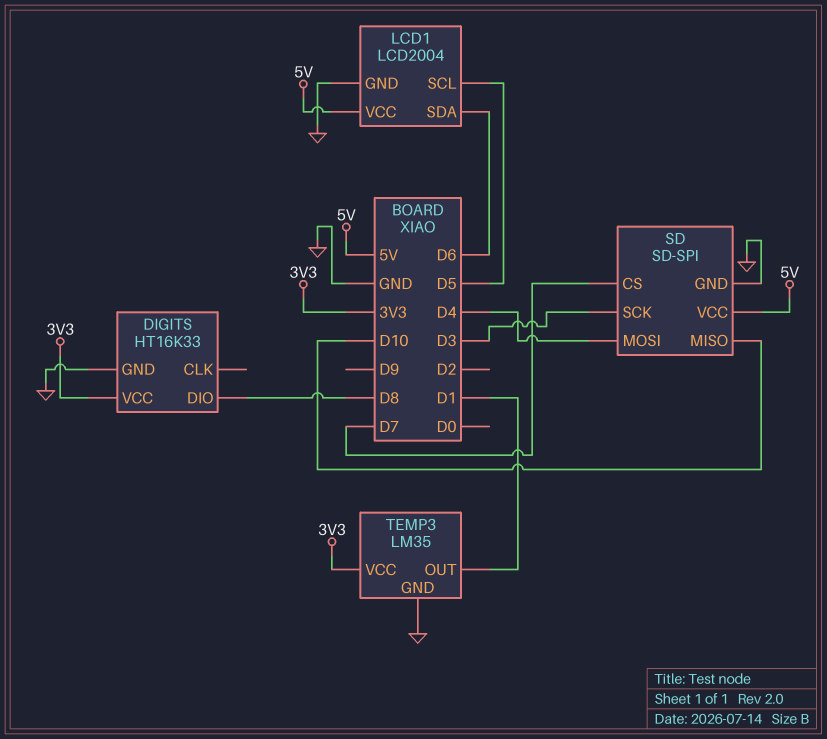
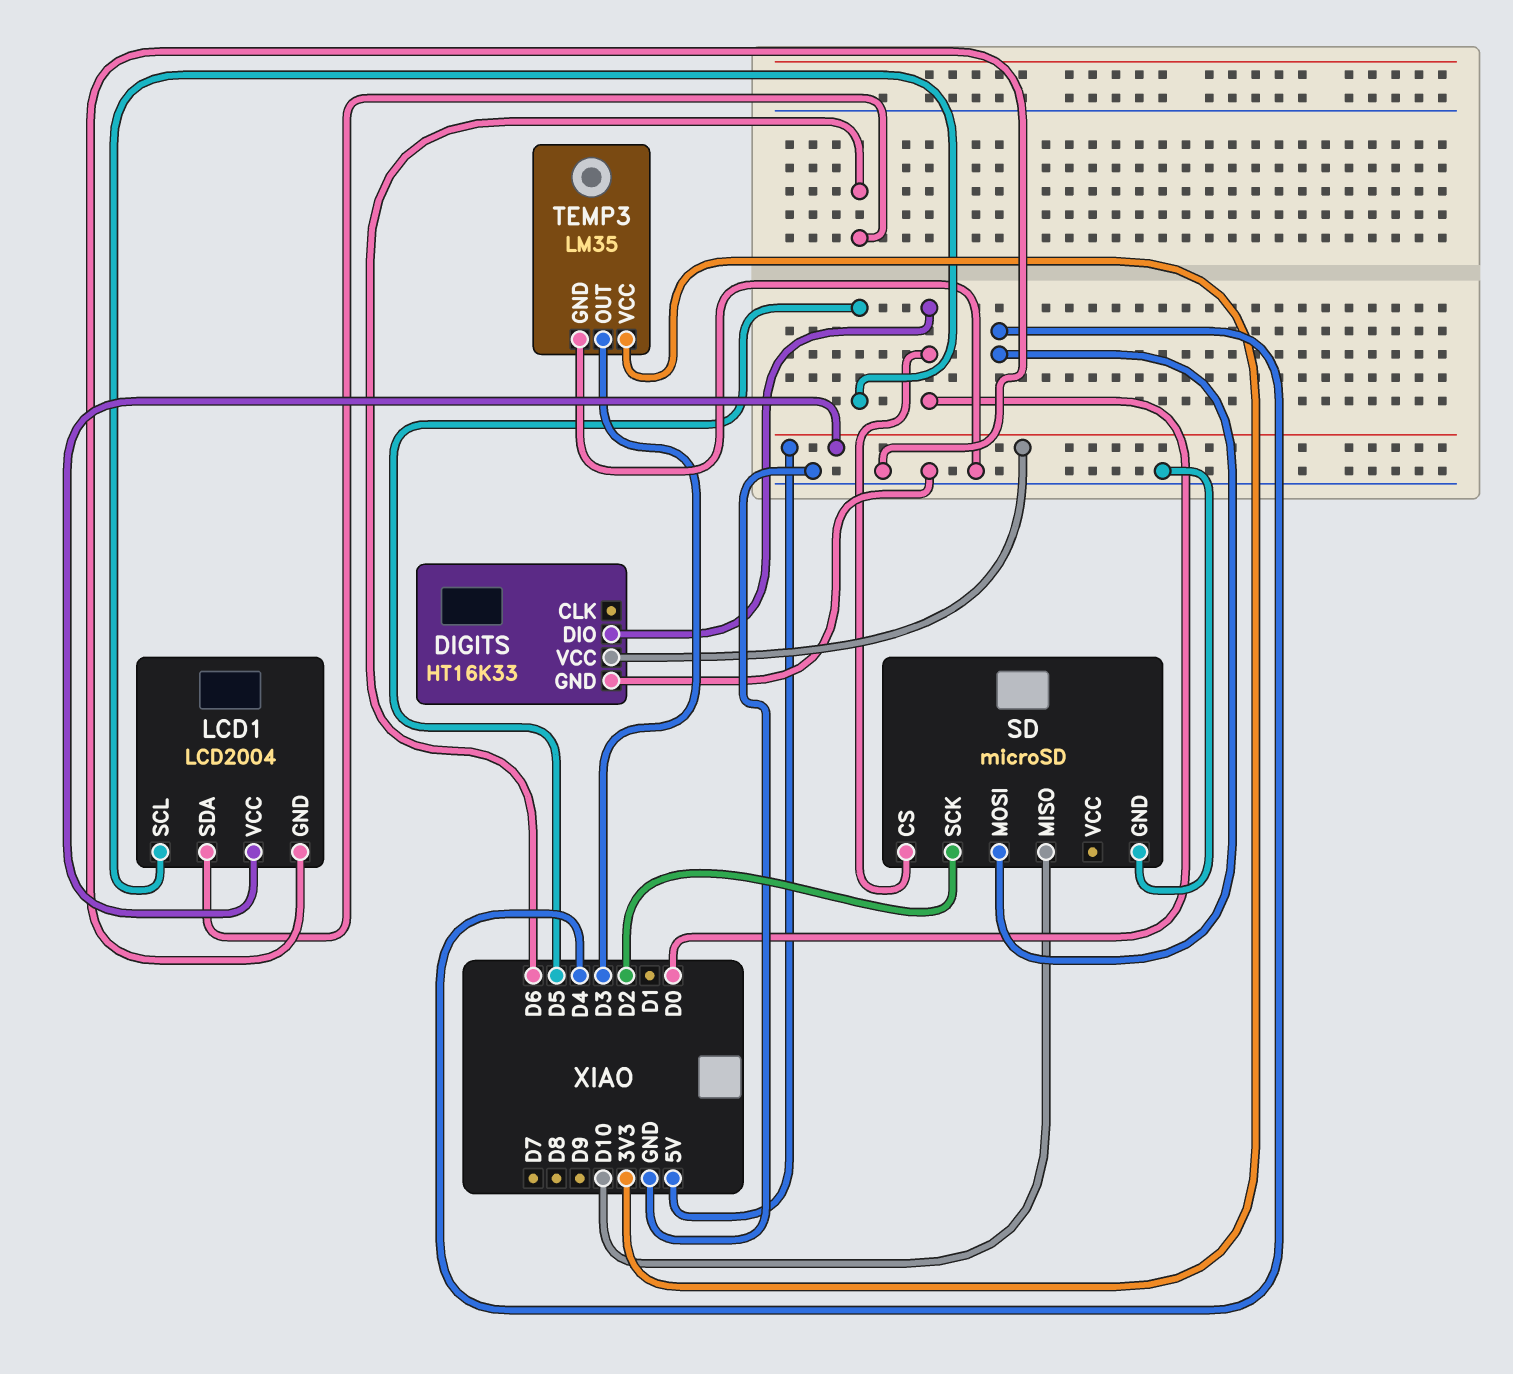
DIGITS pin DIO: D8 -> D0
DIGITS pin VCC: 3V3 -> 5V
SD: SD-SPI -> microSD
SD pin CS: D7 -> D0
SD pin SCK: D3 -> D2
SD pin VCC: 5V -> none
TEMP3 pin OUT: D1 -> D3

